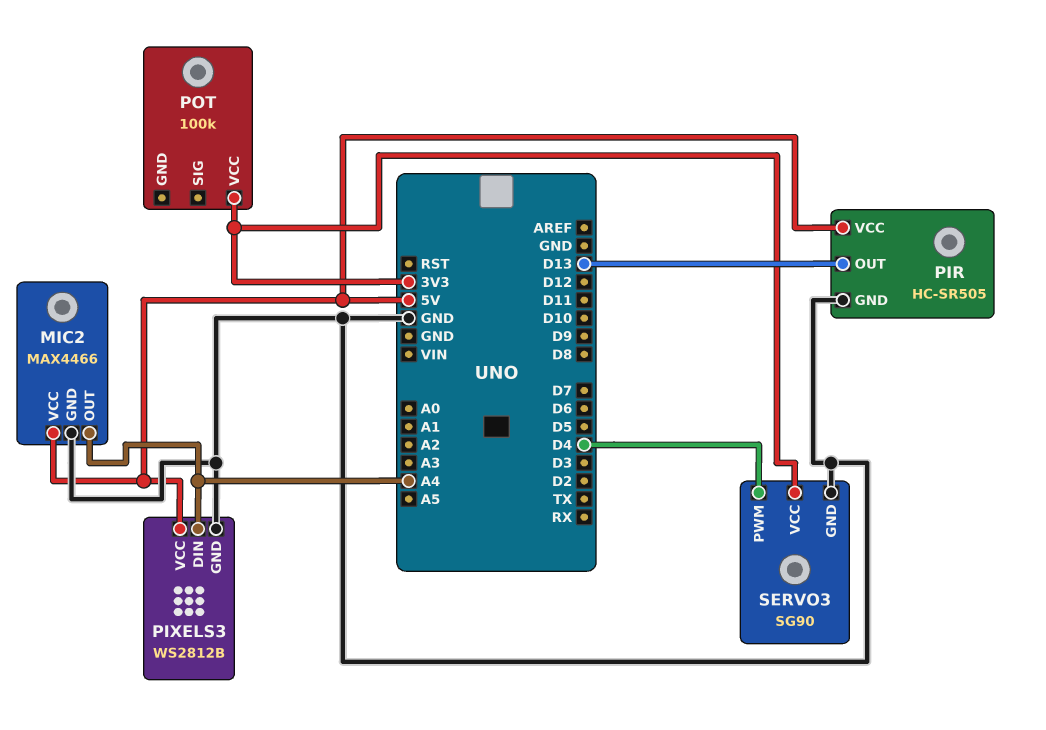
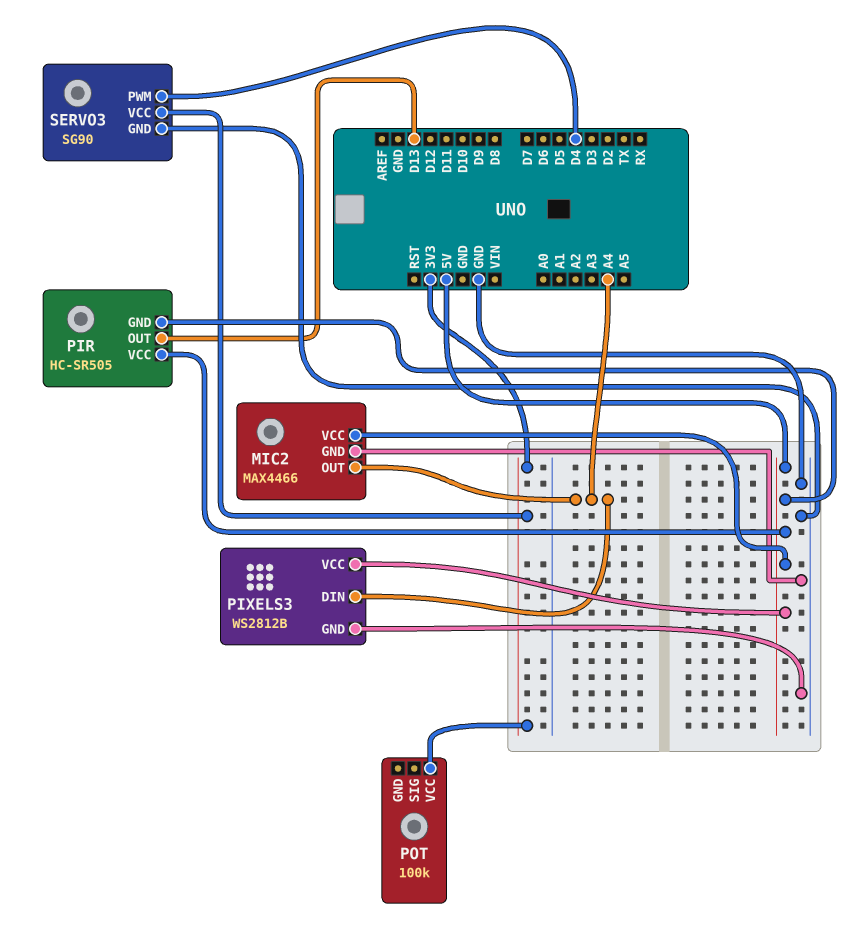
PIR pin GND: GND -> 5V

